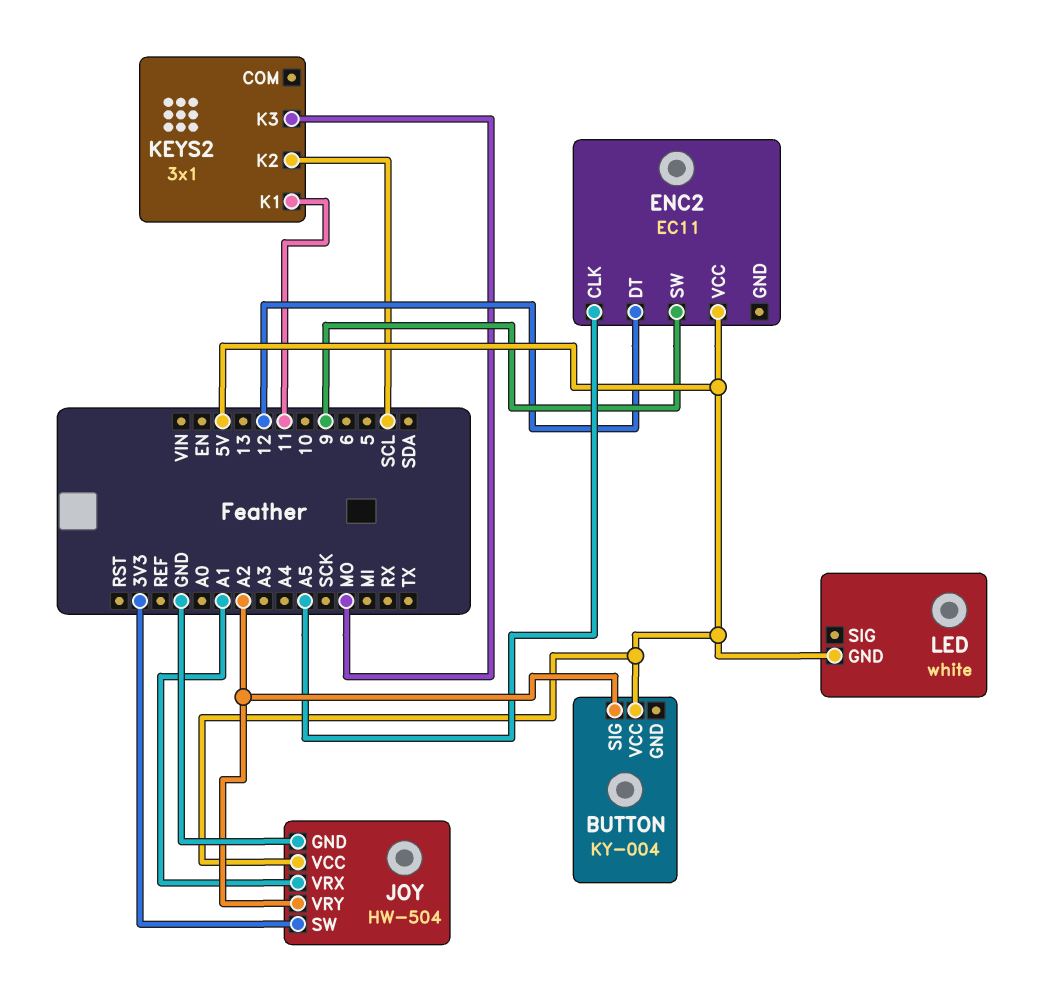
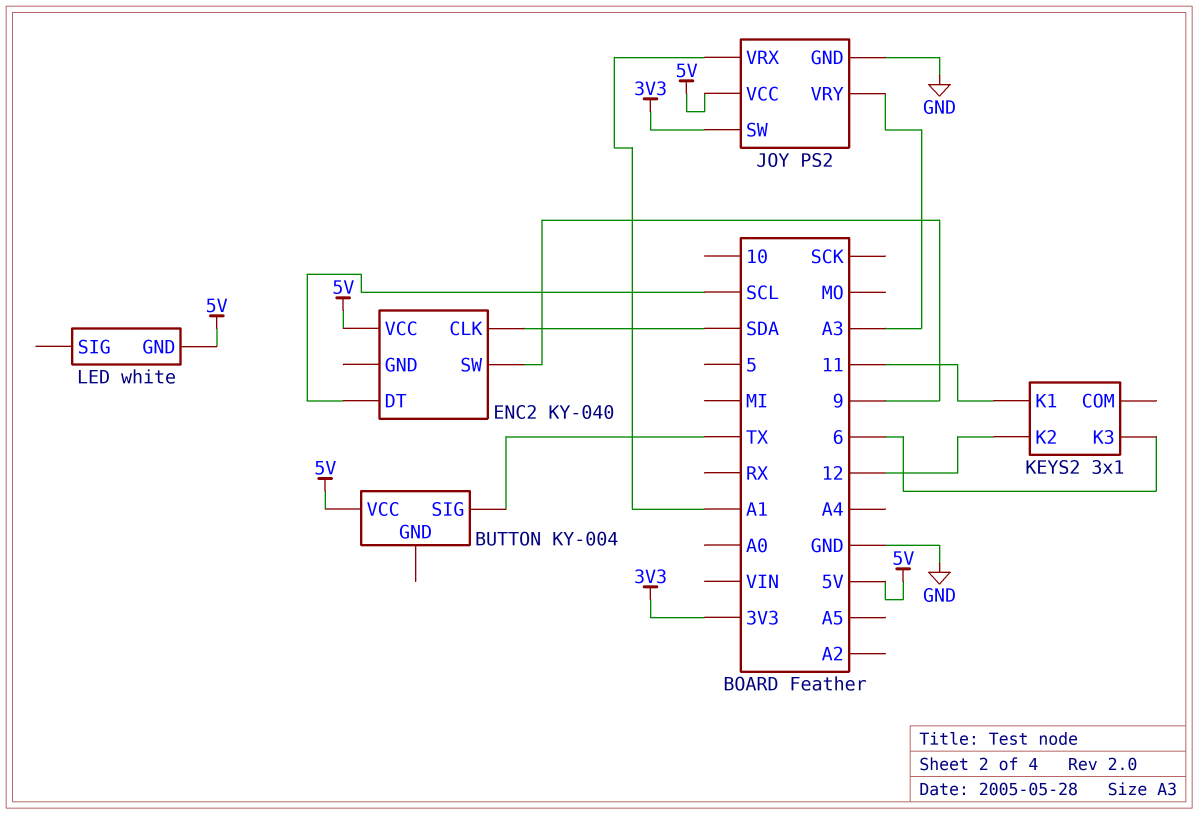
BUTTON pin SIG: A2 -> TX
ENC2: EC11 -> KY-040
ENC2 pin CLK: A5 -> SDA
ENC2 pin DT: 12 -> SCL
JOY: HW-504 -> PS2
JOY pin VRY: A2 -> A3
KEYS2 pin K2: SCL -> 12
KEYS2 pin K3: MO -> 6

